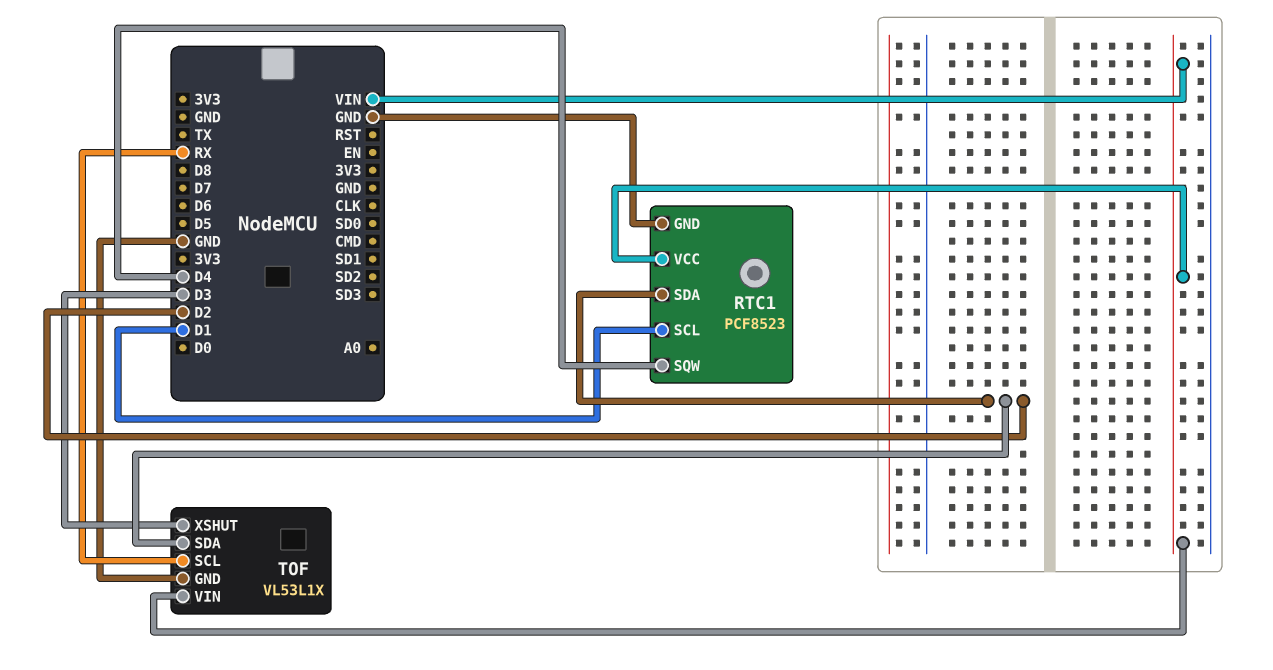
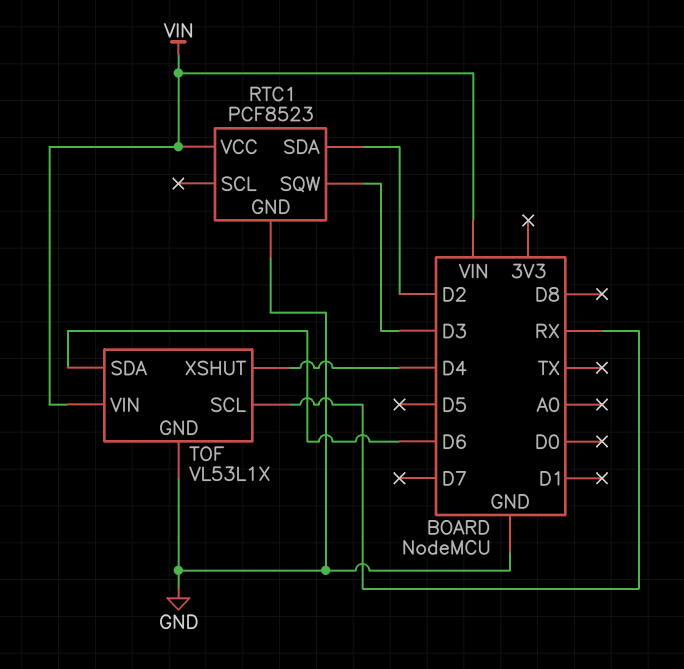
RTC1 pin SCL: D1 -> none
RTC1 pin SQW: D4 -> D3
TOF pin SDA: D2 -> D6
TOF pin XSHUT: D3 -> D4

